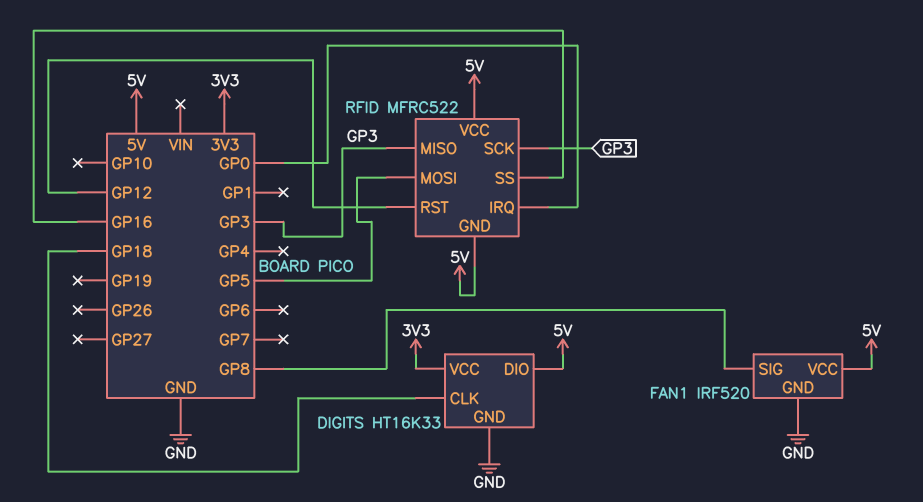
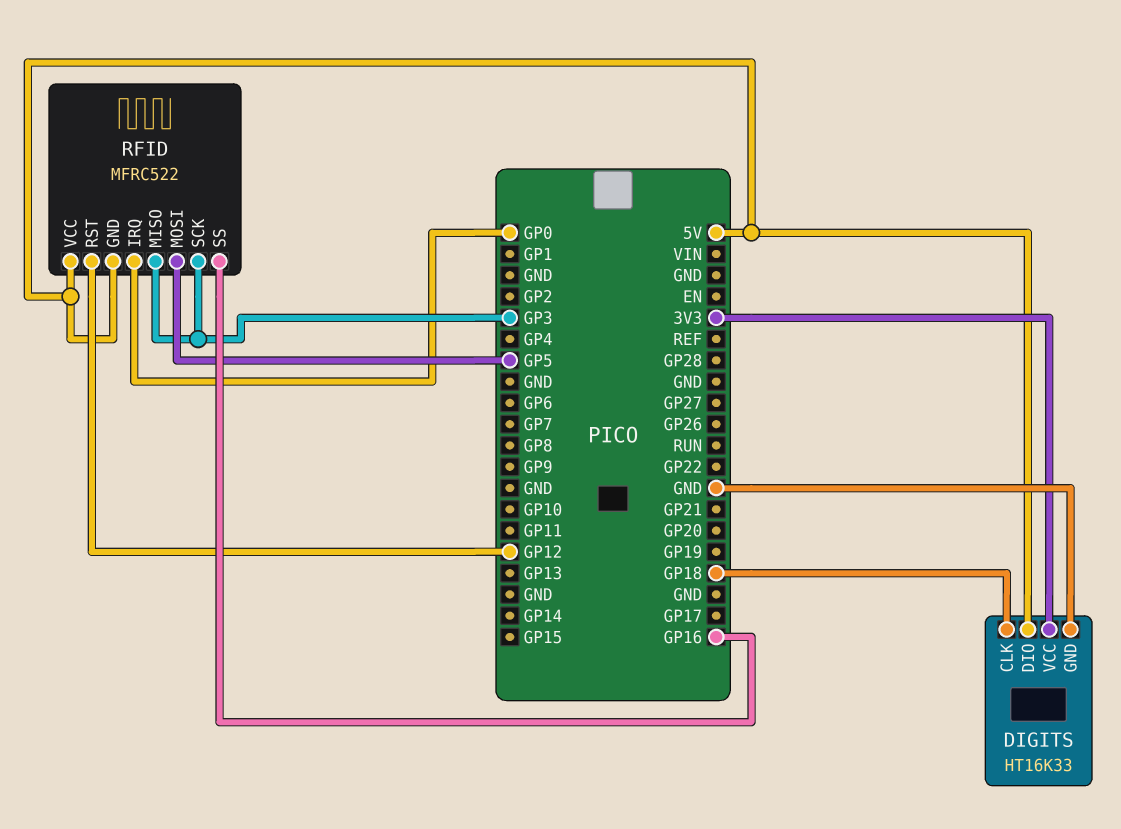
FAN1: IRF520 -> none
FAN1 pin GND: GND -> none
FAN1 pin SIG: GP8 -> none
FAN1 pin VCC: 5V -> none

